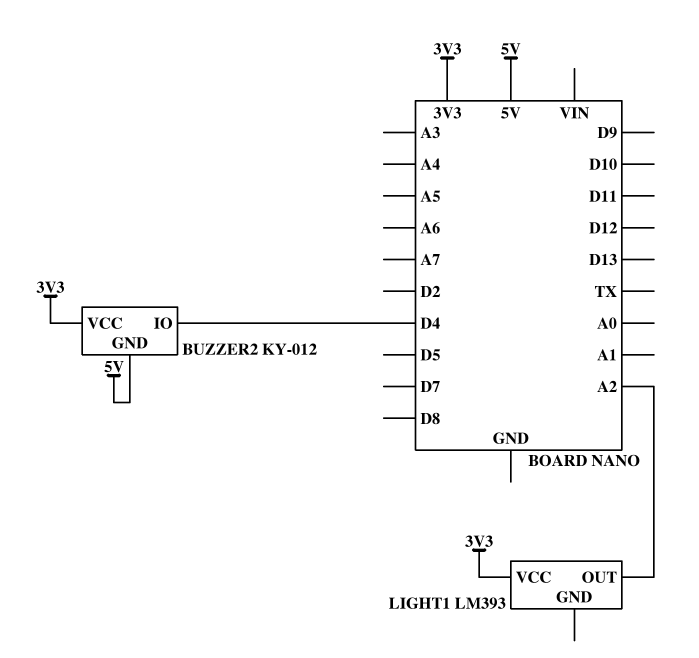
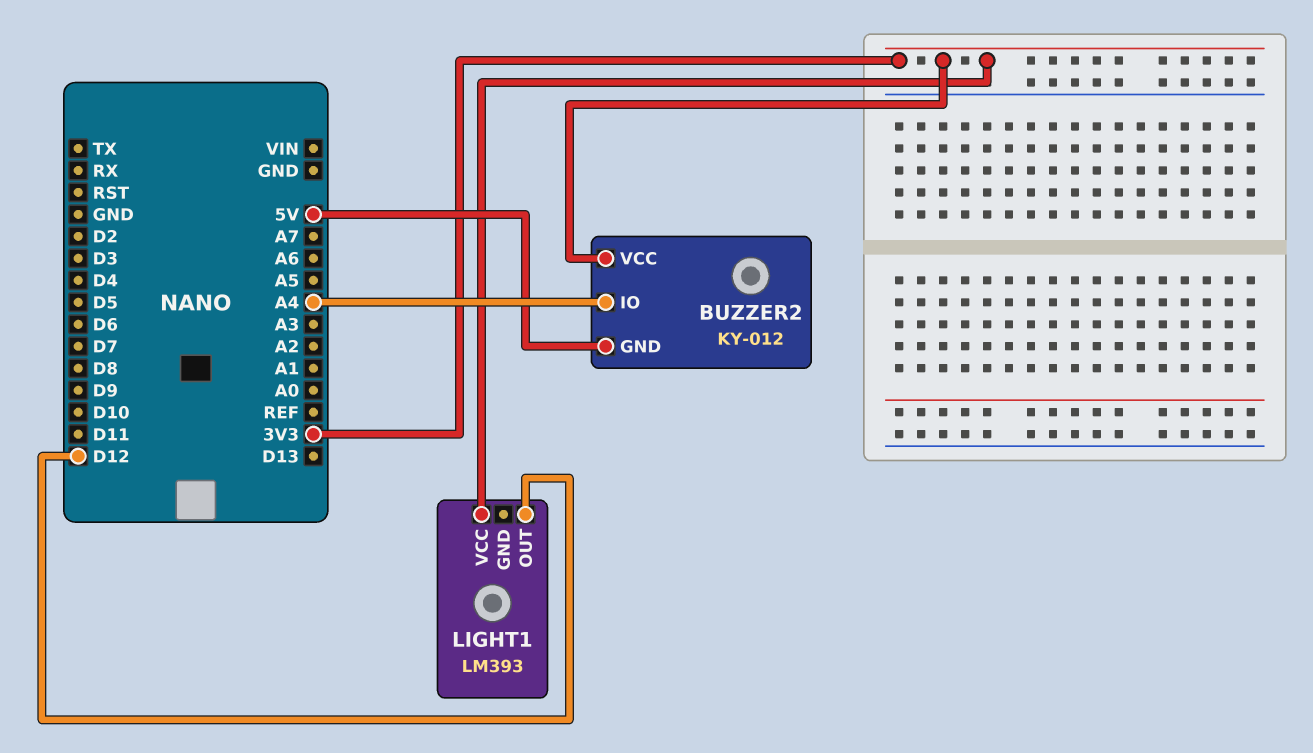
BUZZER2 pin IO: D4 -> A4
LIGHT1 pin OUT: A2 -> D12

